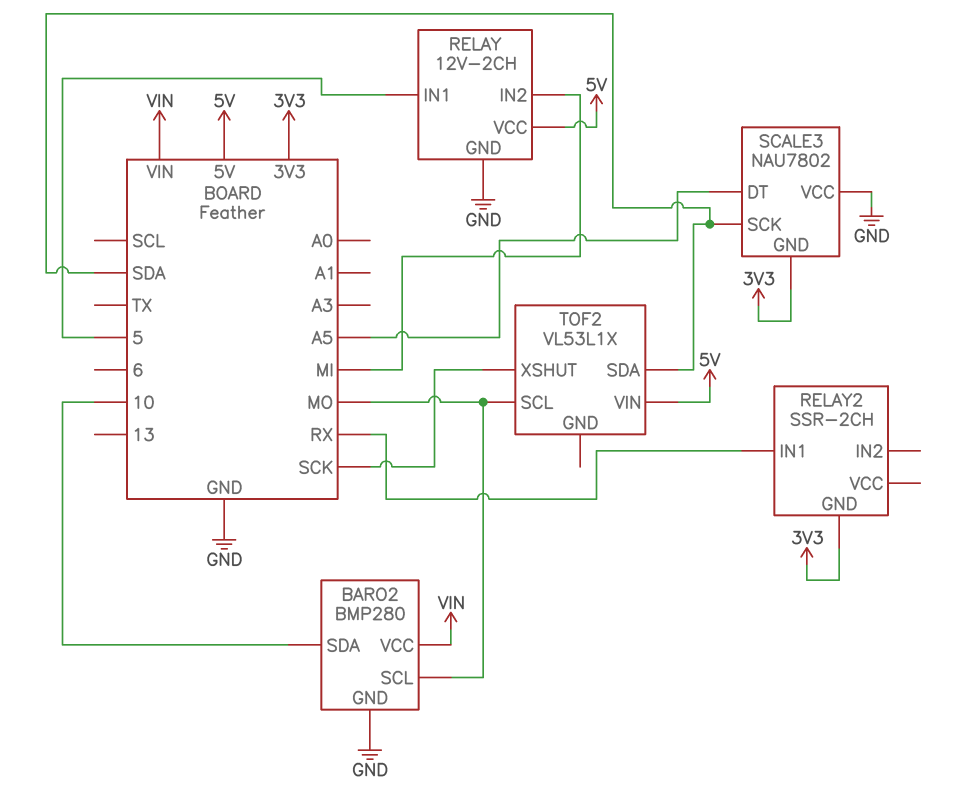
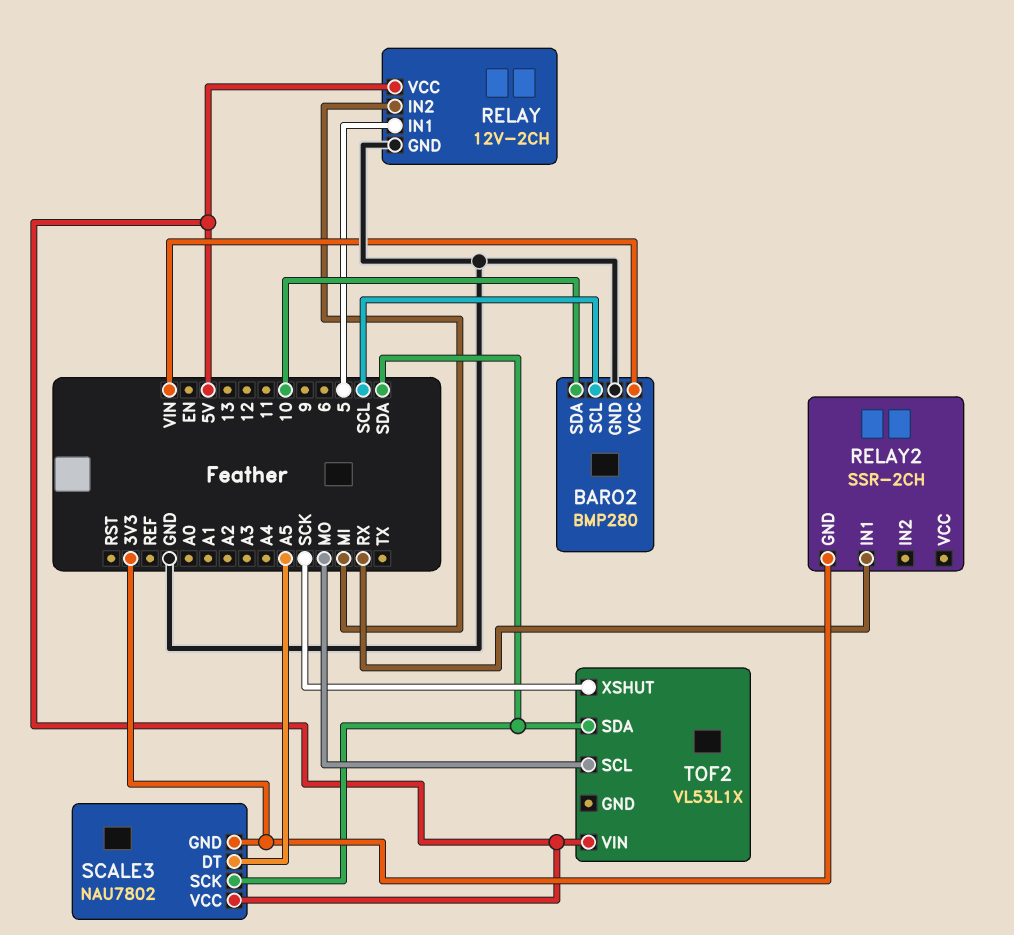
BARO2 pin SCL: MO -> SCL
SCALE3 pin VCC: GND -> 5V

